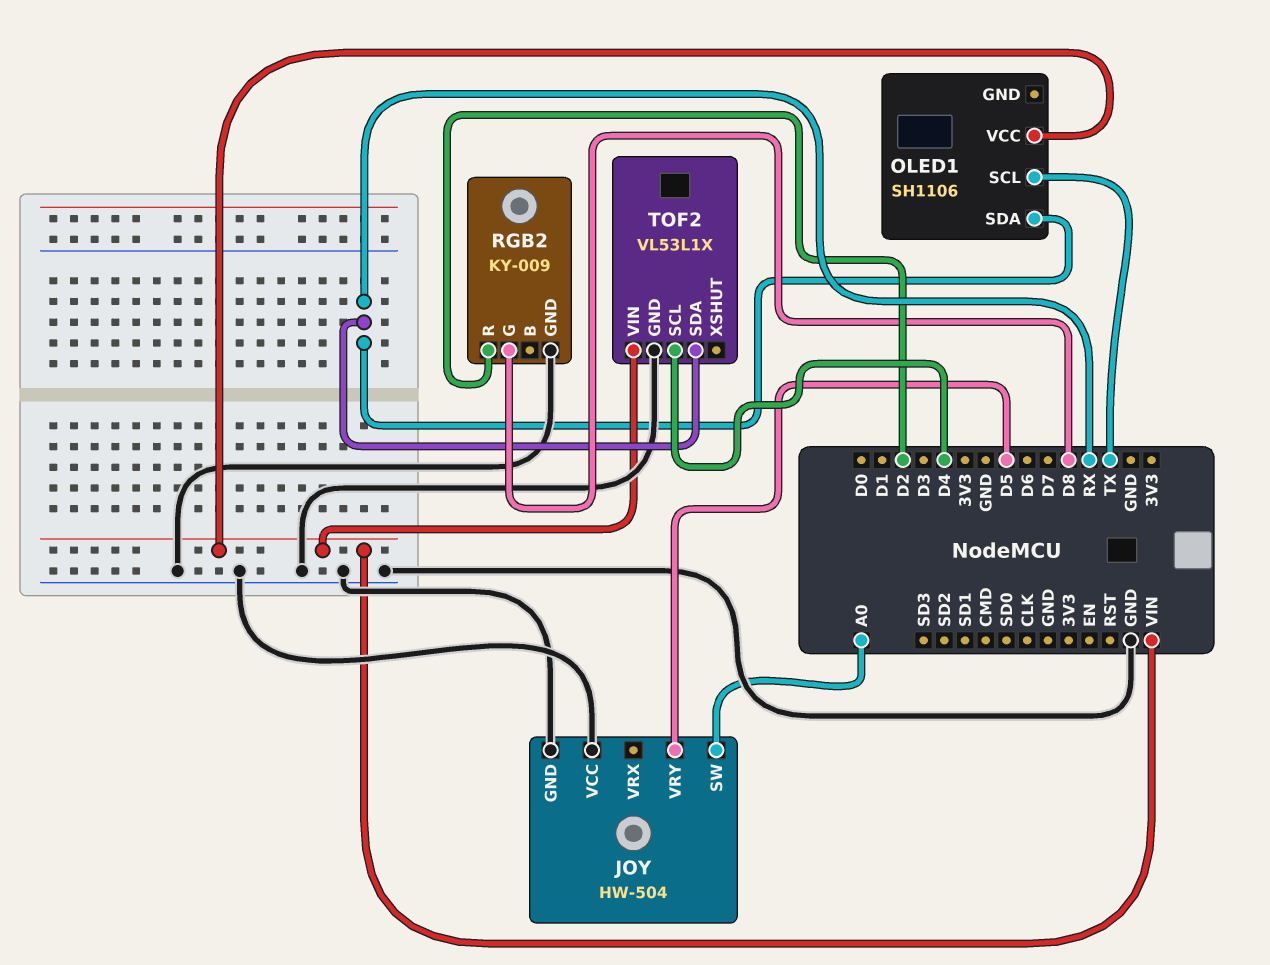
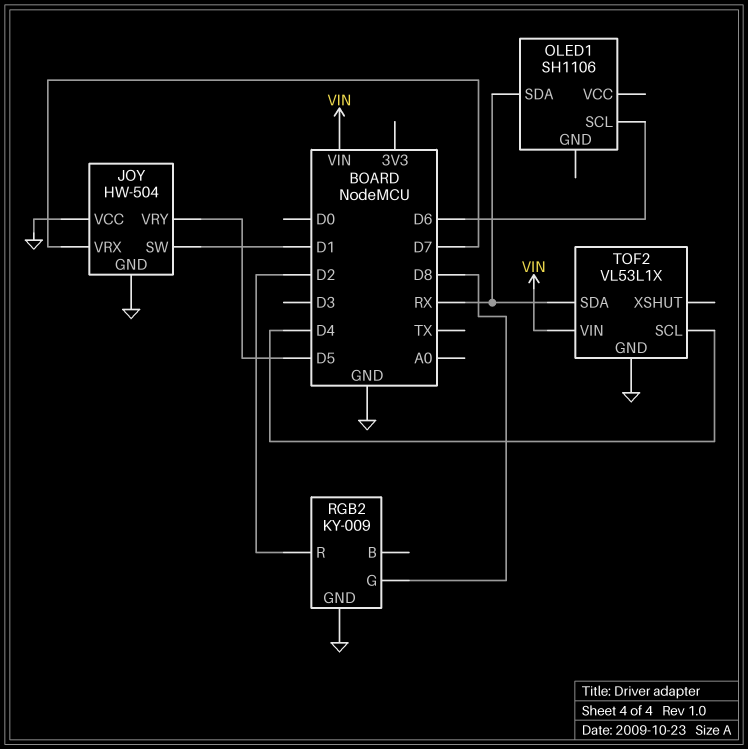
JOY pin SW: A0 -> D1
JOY pin VRX: none -> D7
OLED1 pin SCL: TX -> D6
OLED1 pin VCC: VIN -> none

